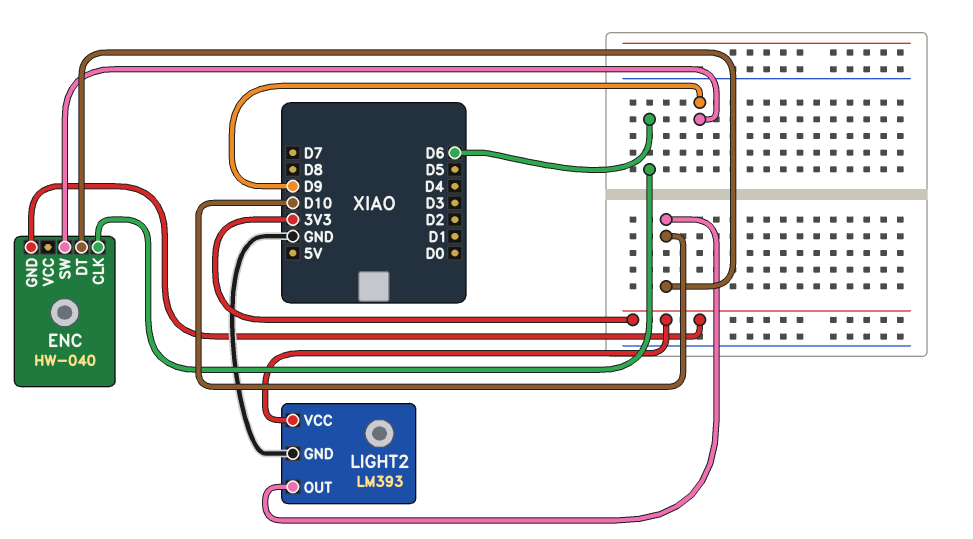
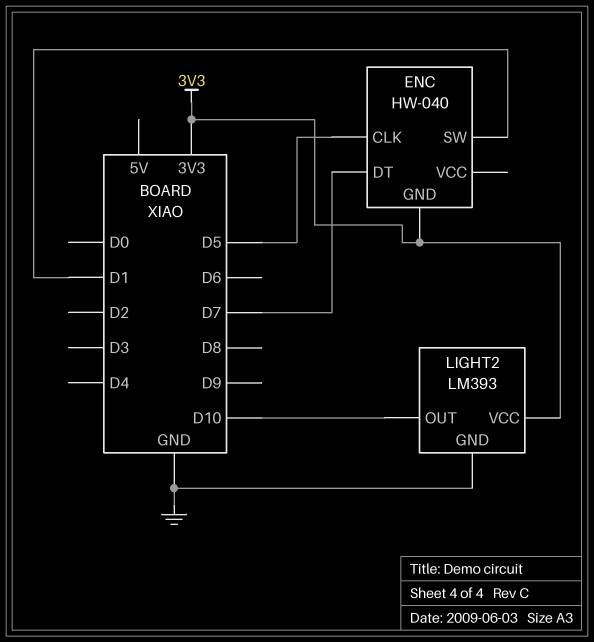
ENC pin CLK: D6 -> D5
ENC pin DT: D10 -> D7
ENC pin SW: D9 -> D1

